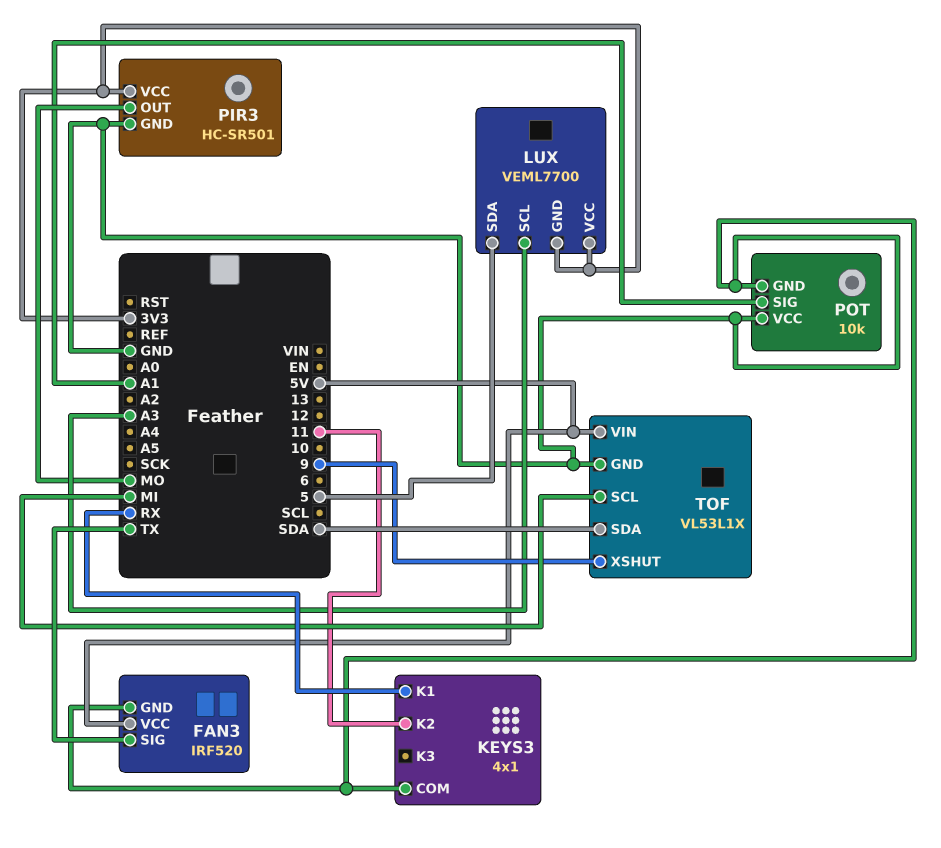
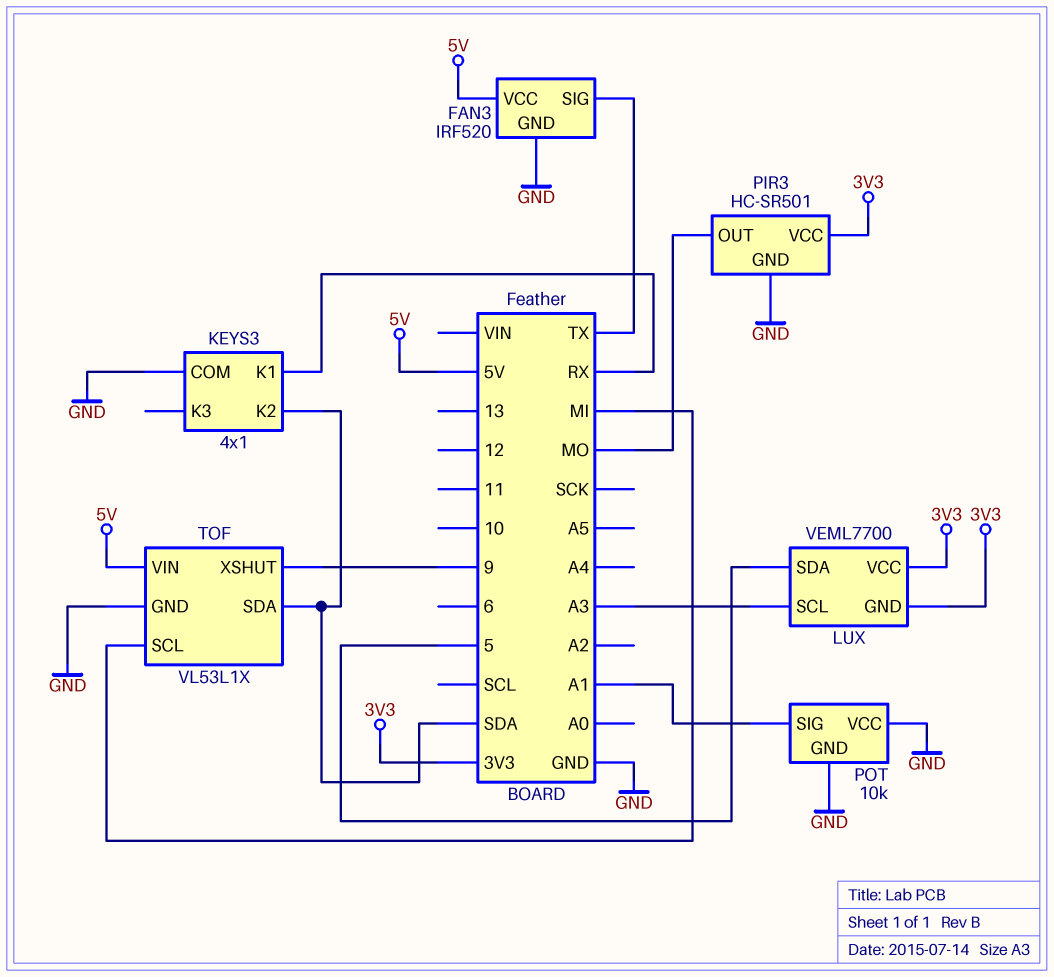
KEYS3 pin K2: 11 -> SDA

